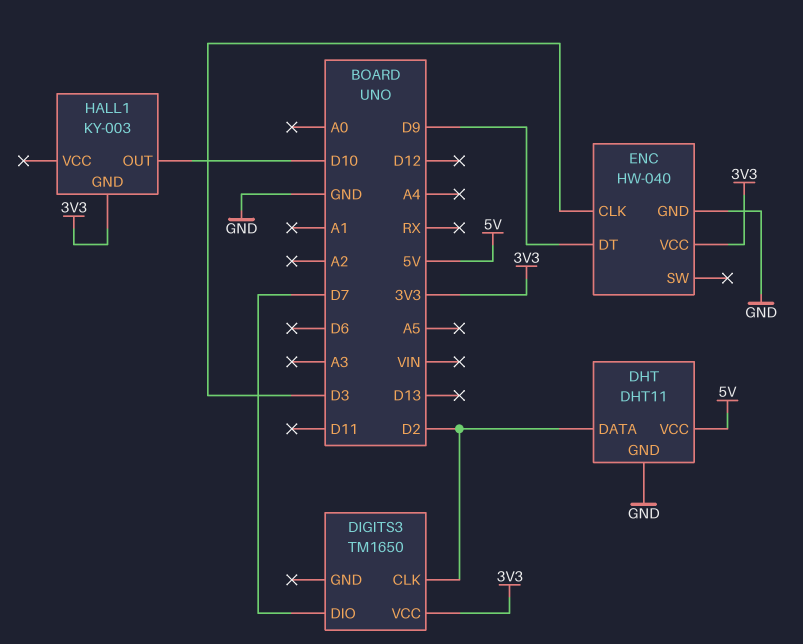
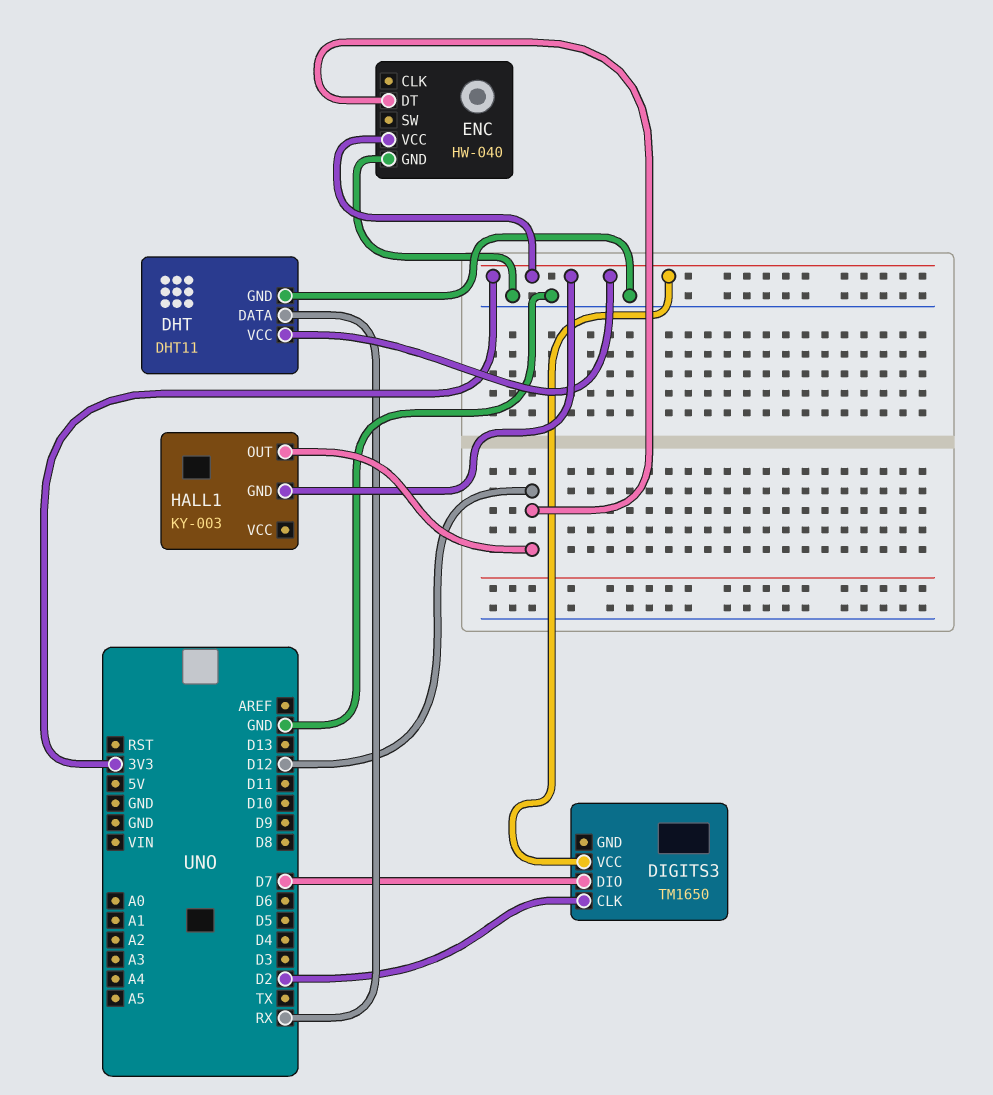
DHT pin DATA: D2 -> RX
DHT pin VCC: 5V -> 3V3
ENC pin CLK: D3 -> none
ENC pin DT: D9 -> D12
HALL1 pin OUT: D10 -> D12

